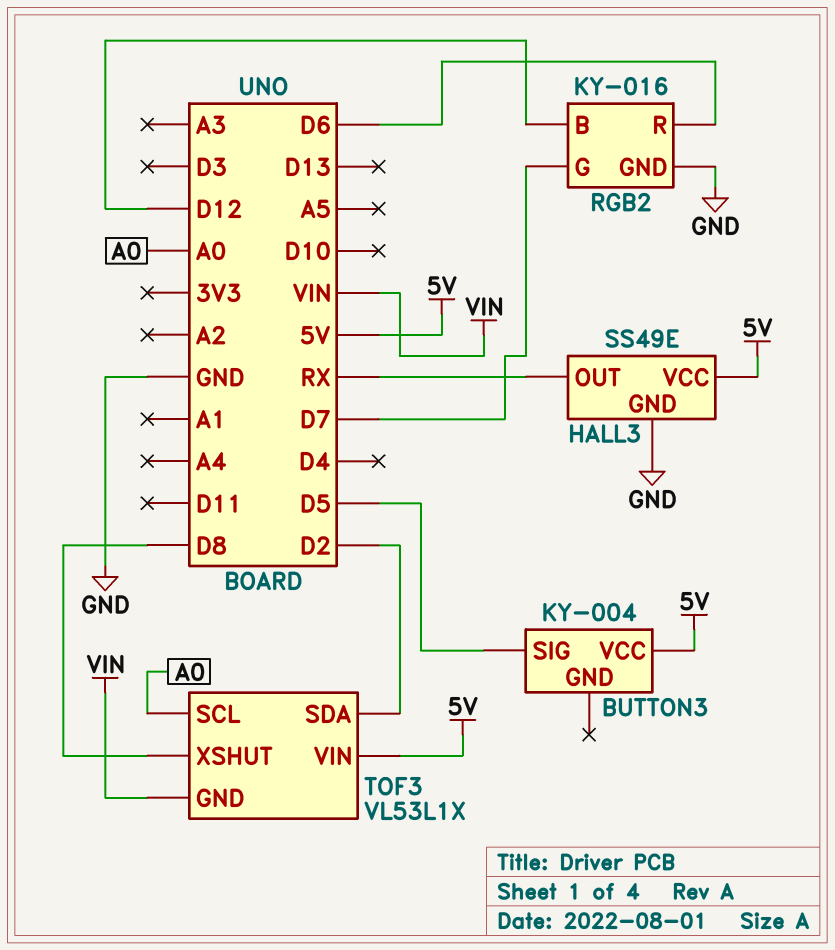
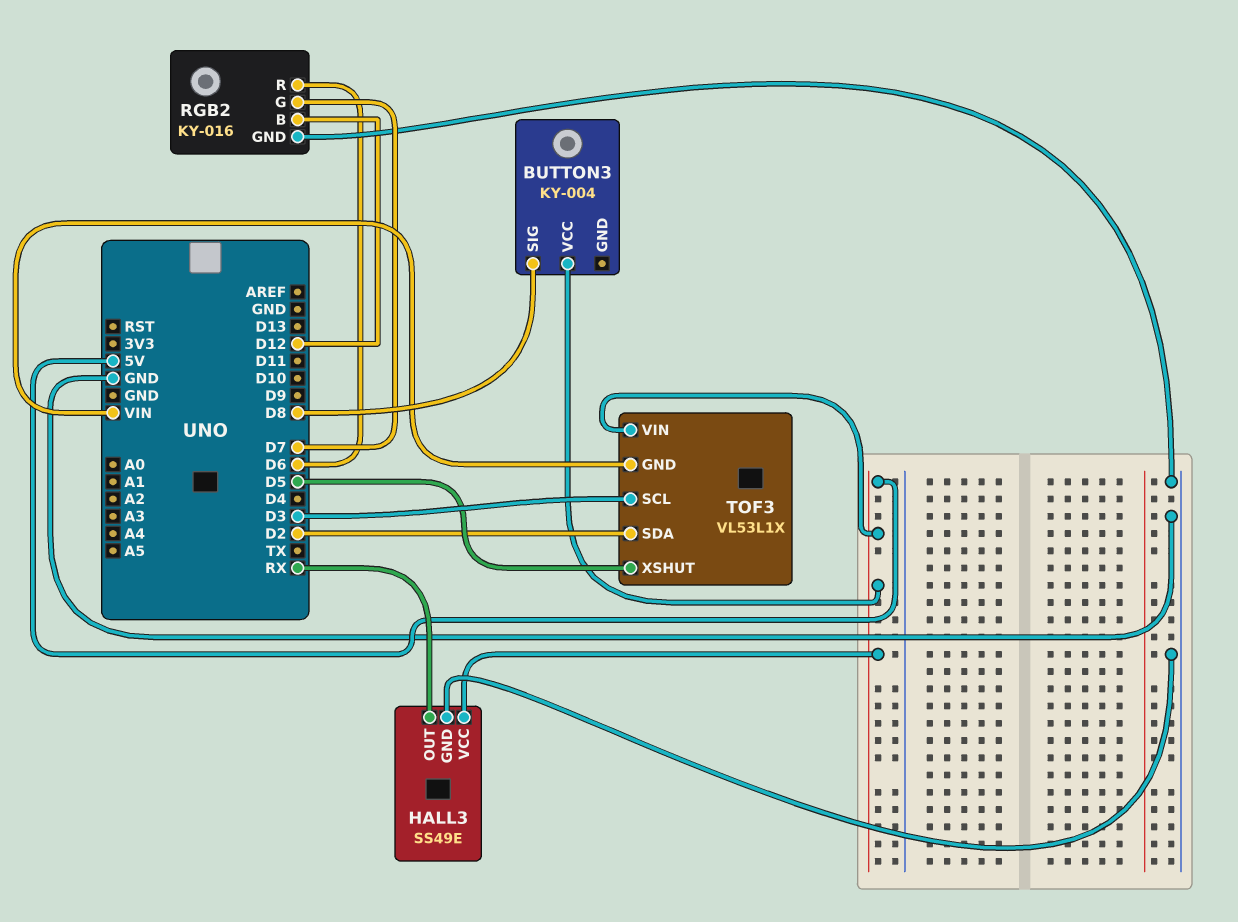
BUTTON3 pin SIG: D5 -> D8
TOF3 pin SCL: A0 -> D3
TOF3 pin XSHUT: D8 -> D5

